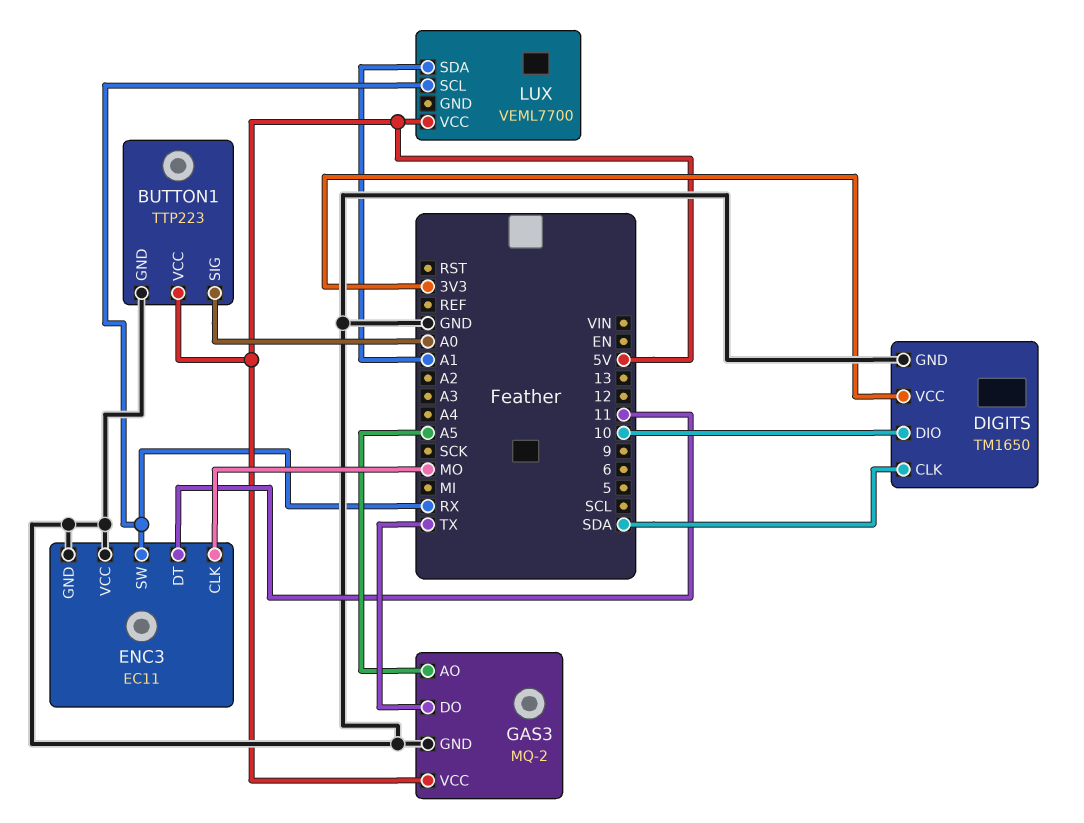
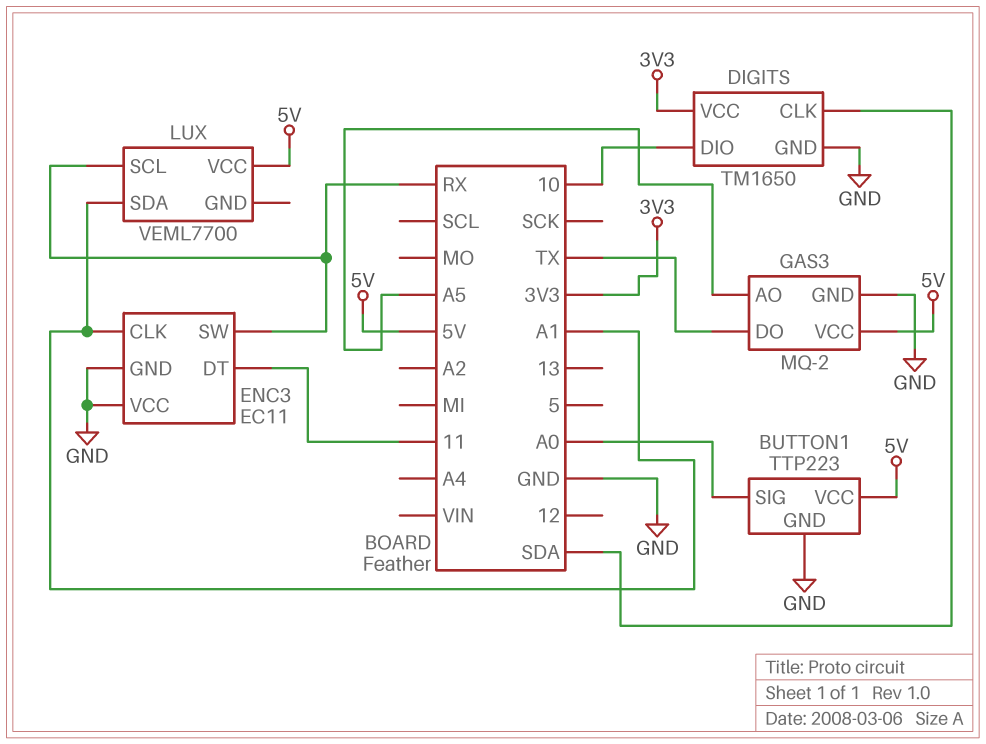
ENC3 pin CLK: MO -> A1

